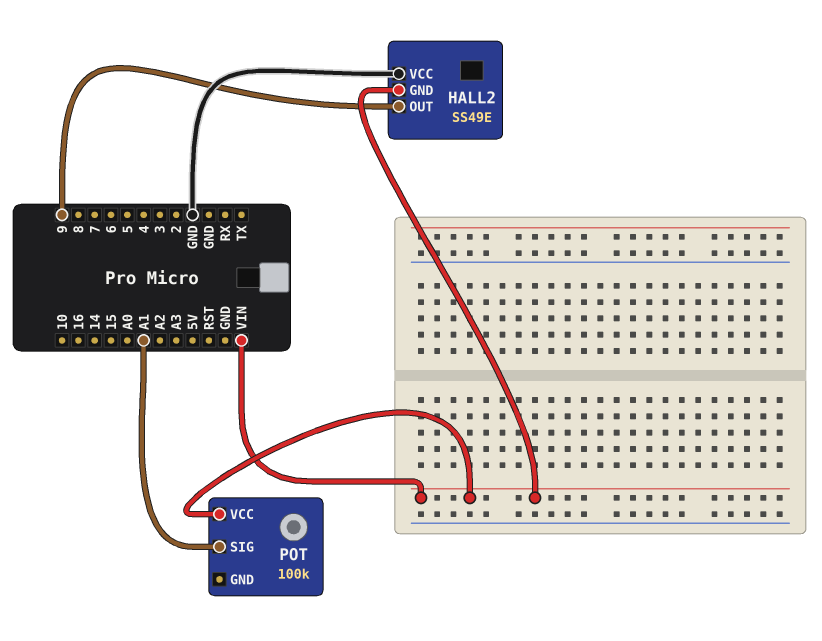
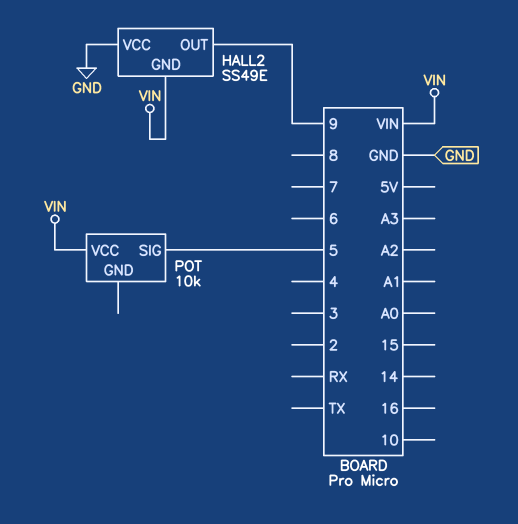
POT: 100k -> 10k
POT pin SIG: A1 -> 5

